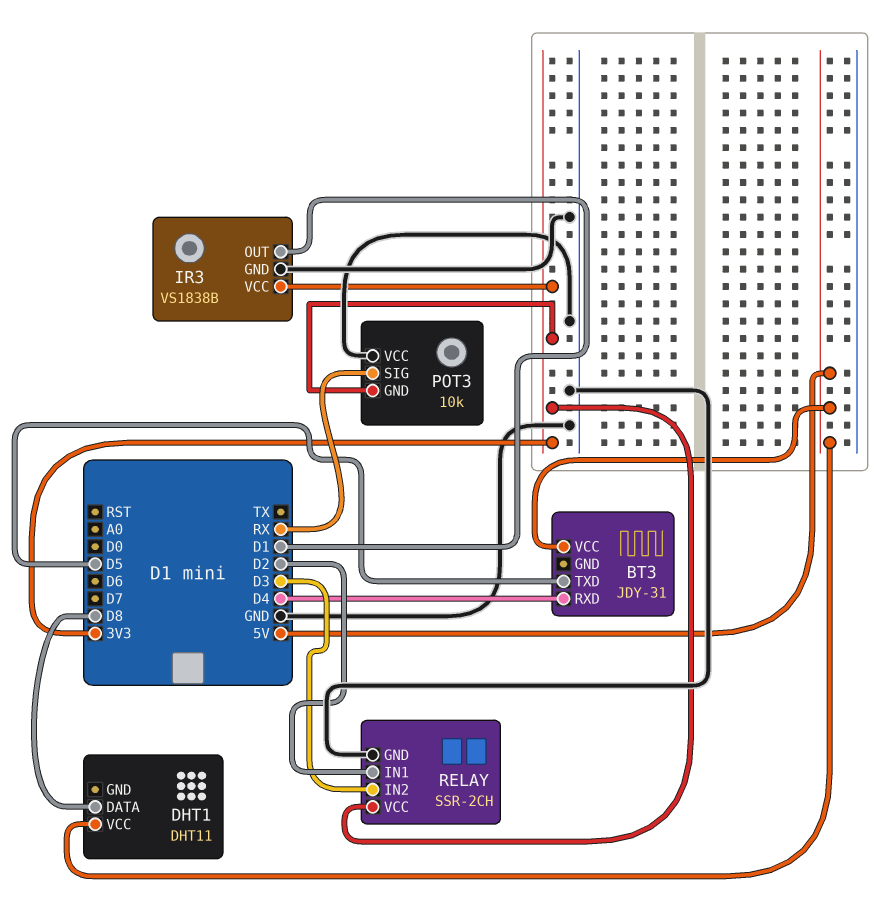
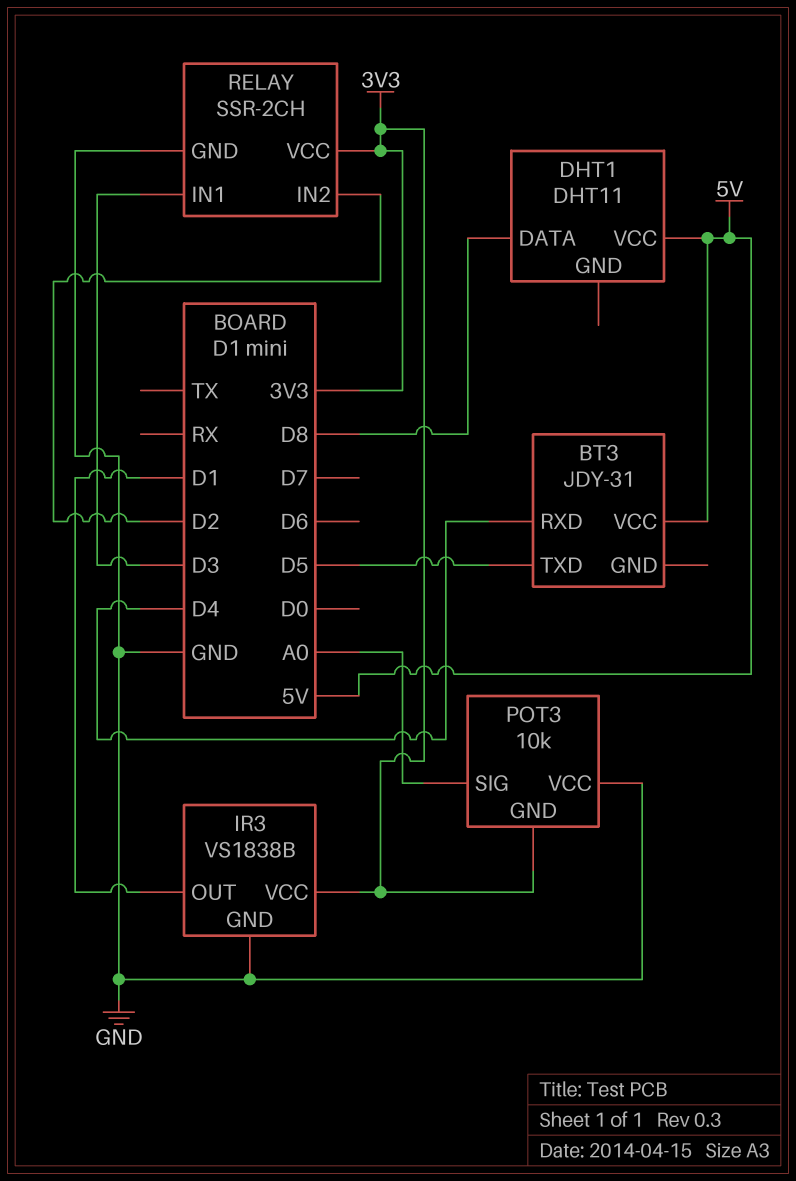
POT3 pin SIG: RX -> A0
RELAY pin IN1: D2 -> D3
RELAY pin IN2: D3 -> D2

